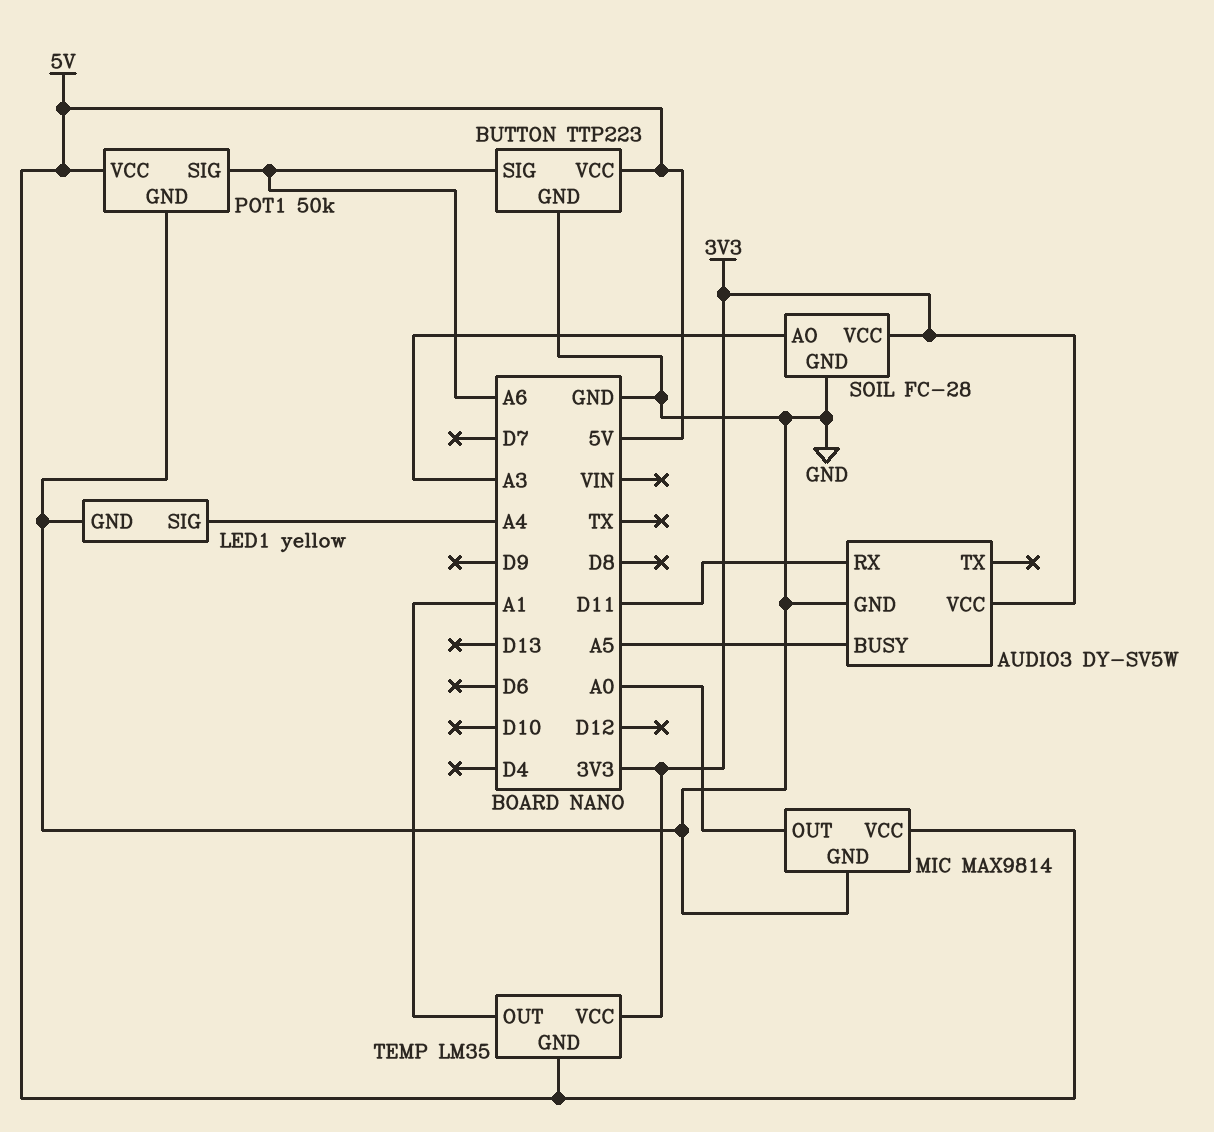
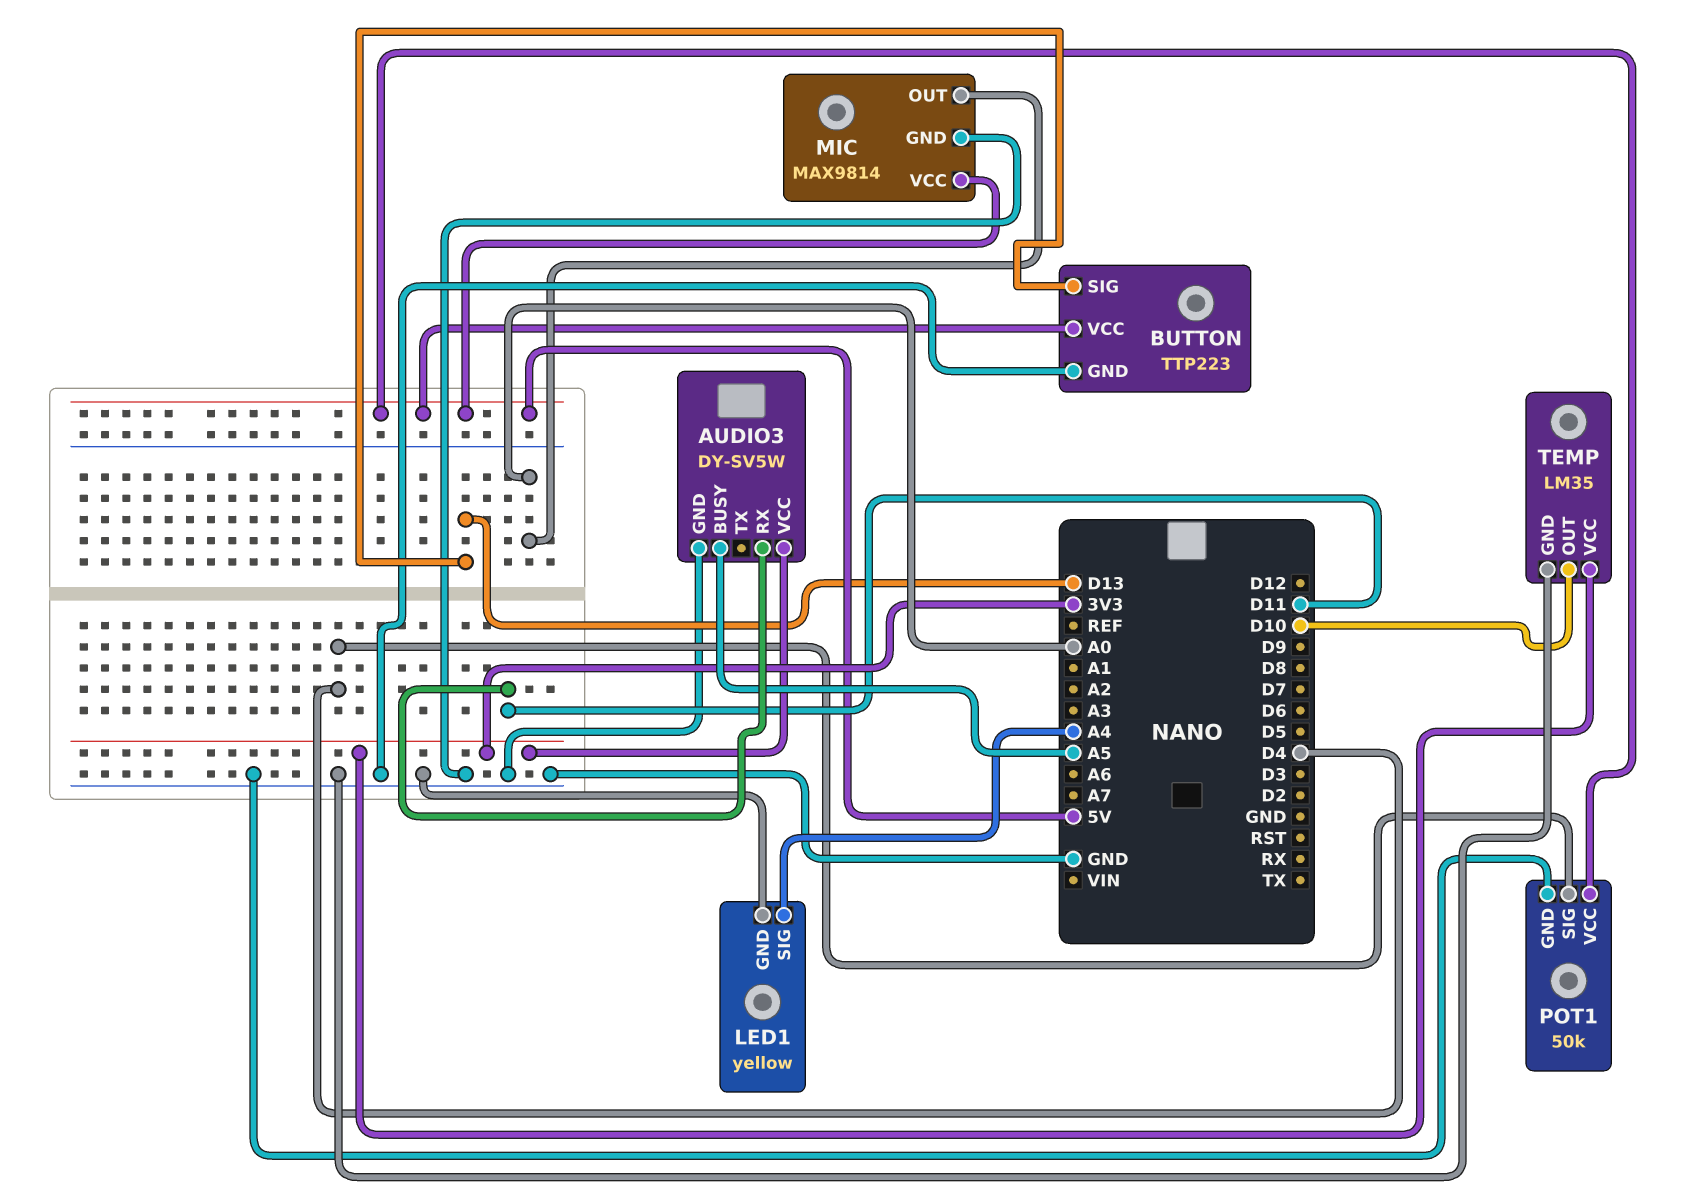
BUTTON pin SIG: A6 -> D13
POT1 pin SIG: A6 -> D4
SOIL: FC-28 -> none
SOIL pin AO: A3 -> none
SOIL pin GND: GND -> none
SOIL pin VCC: 3V3 -> none
TEMP pin GND: 5V -> GND
TEMP pin OUT: A1 -> D10

